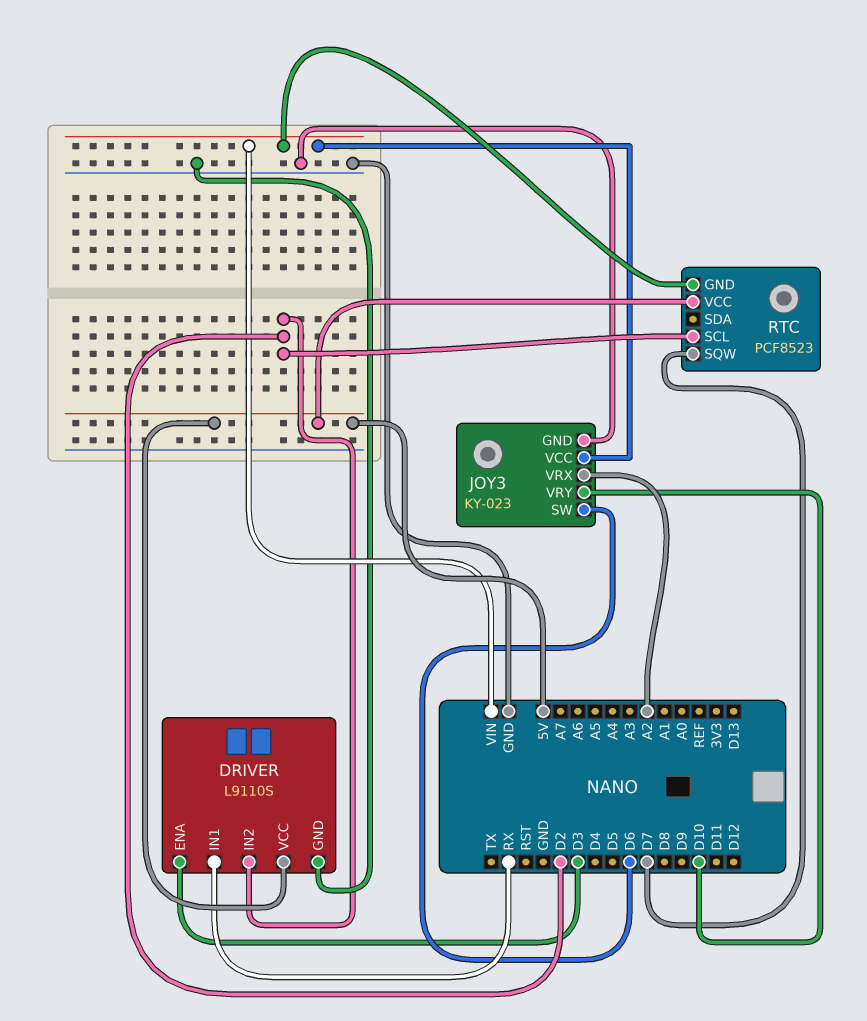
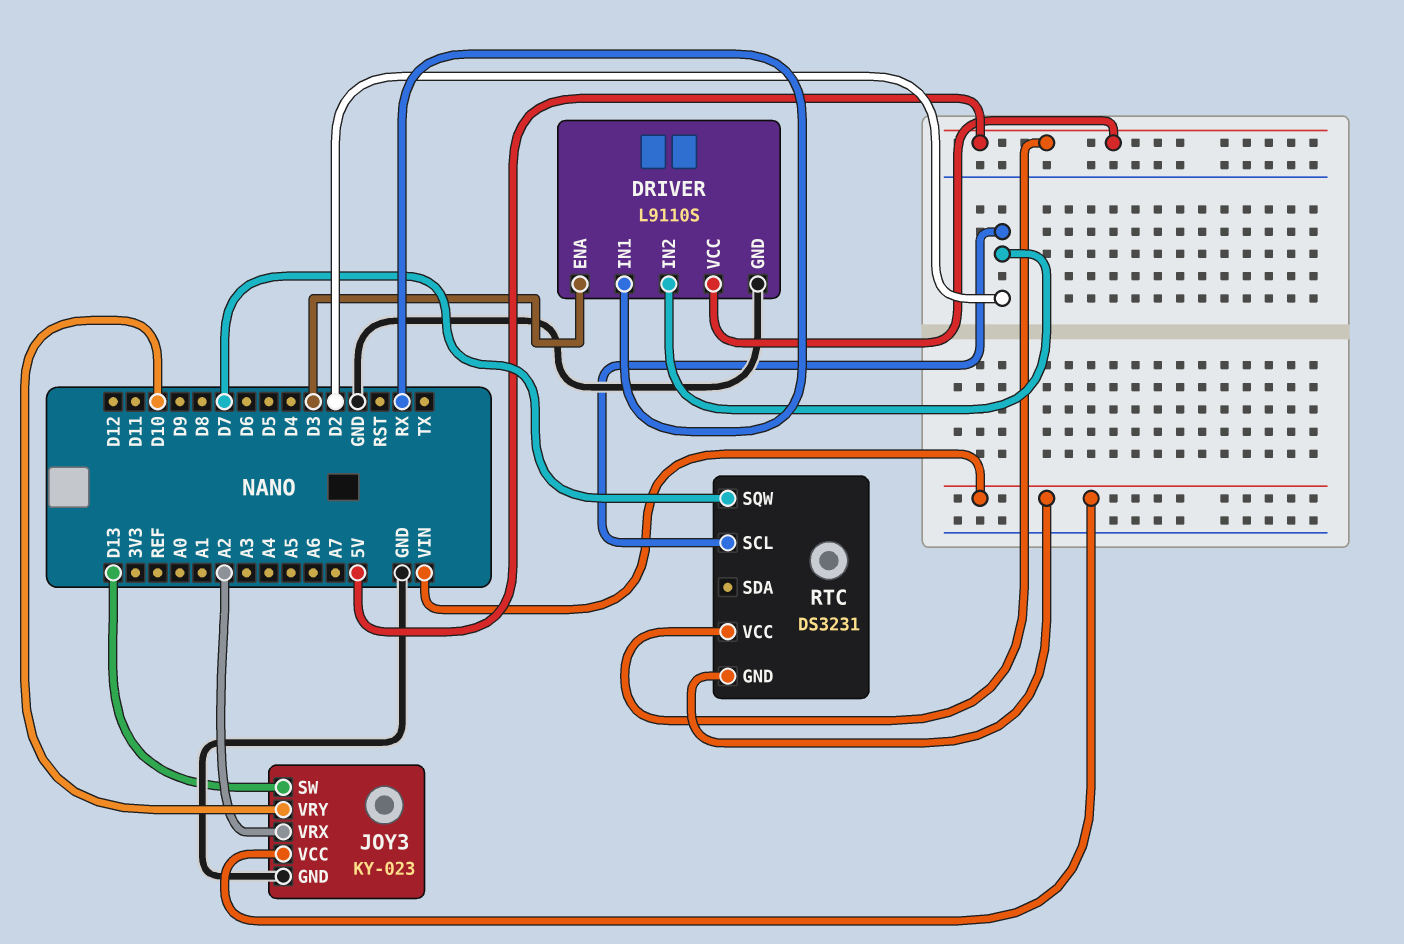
JOY3 pin SW: D6 -> D13
RTC: PCF8523 -> DS3231

